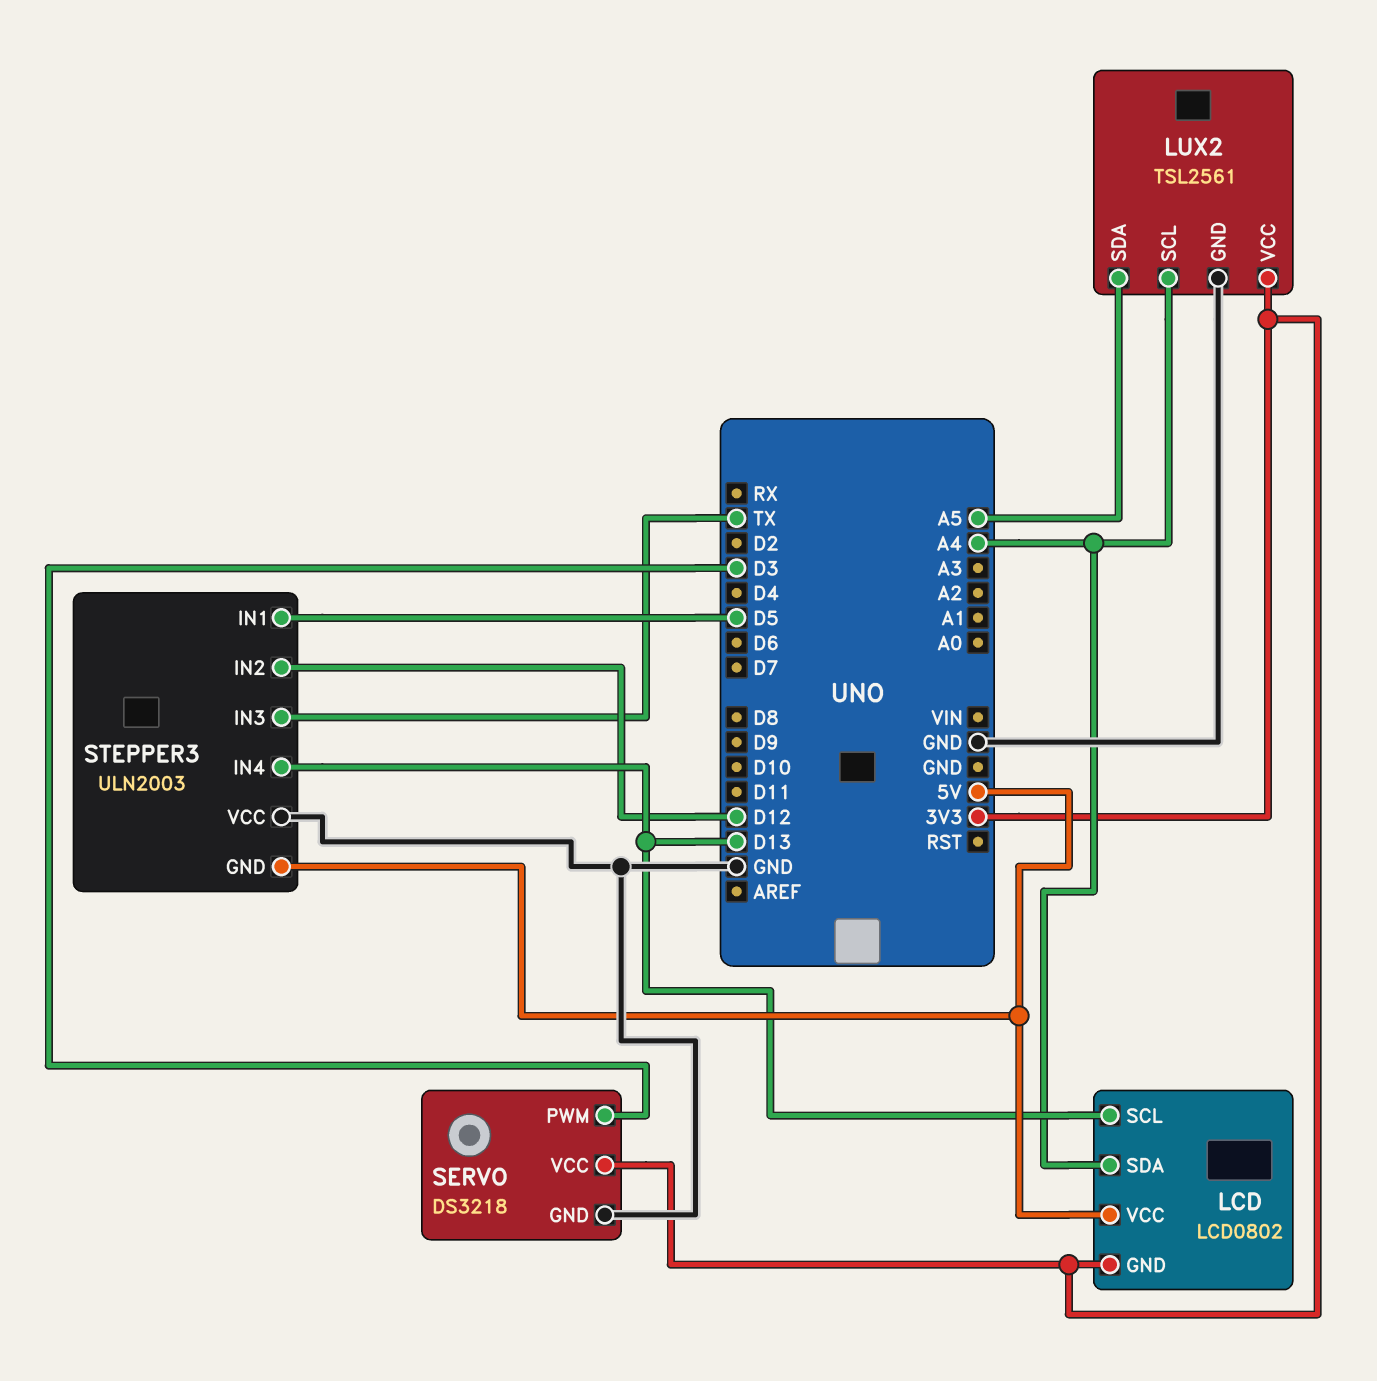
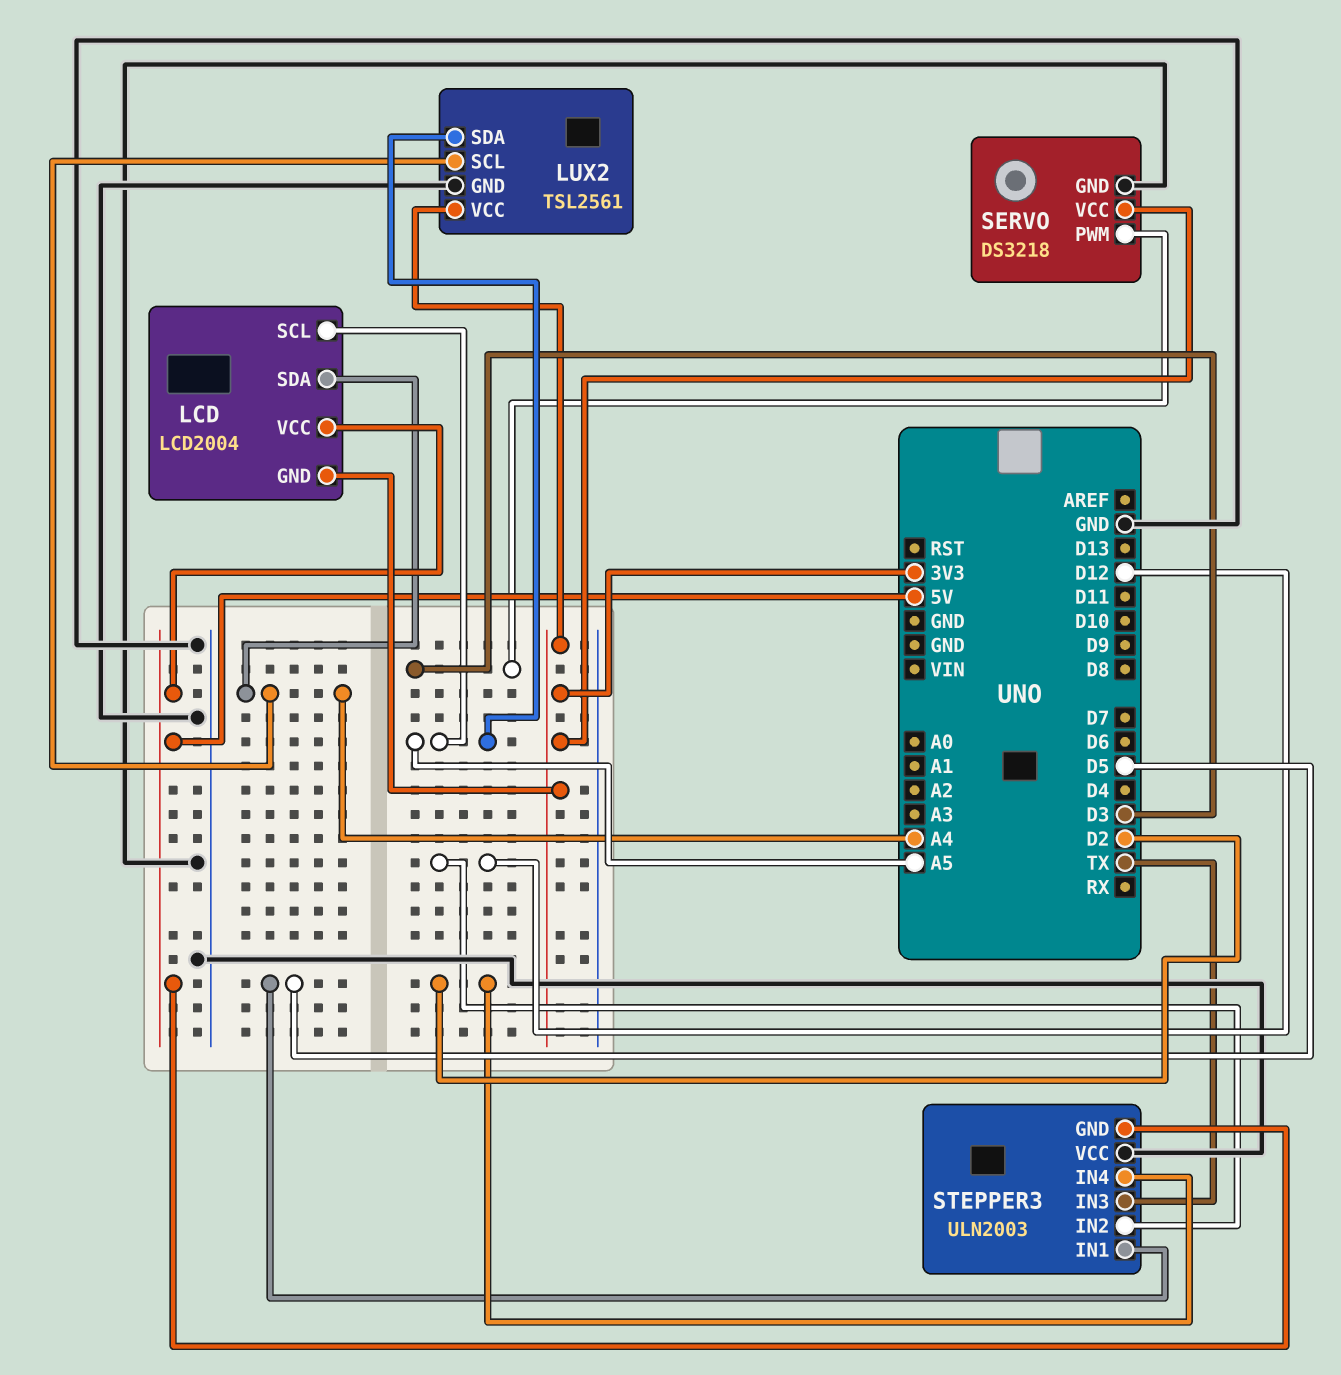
LCD: LCD0802 -> LCD2004
LCD pin SCL: D13 -> A5
STEPPER3 pin IN4: D13 -> D2

